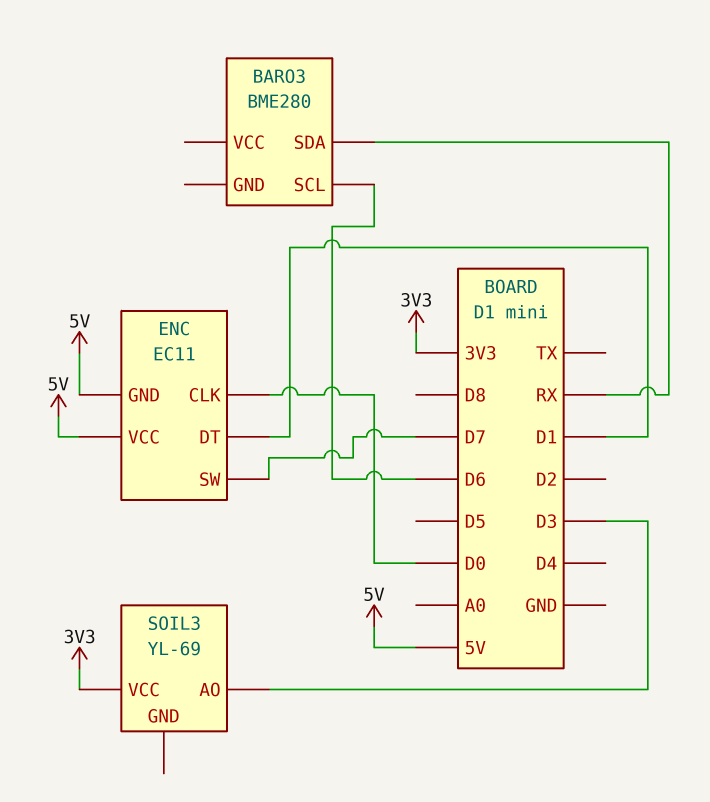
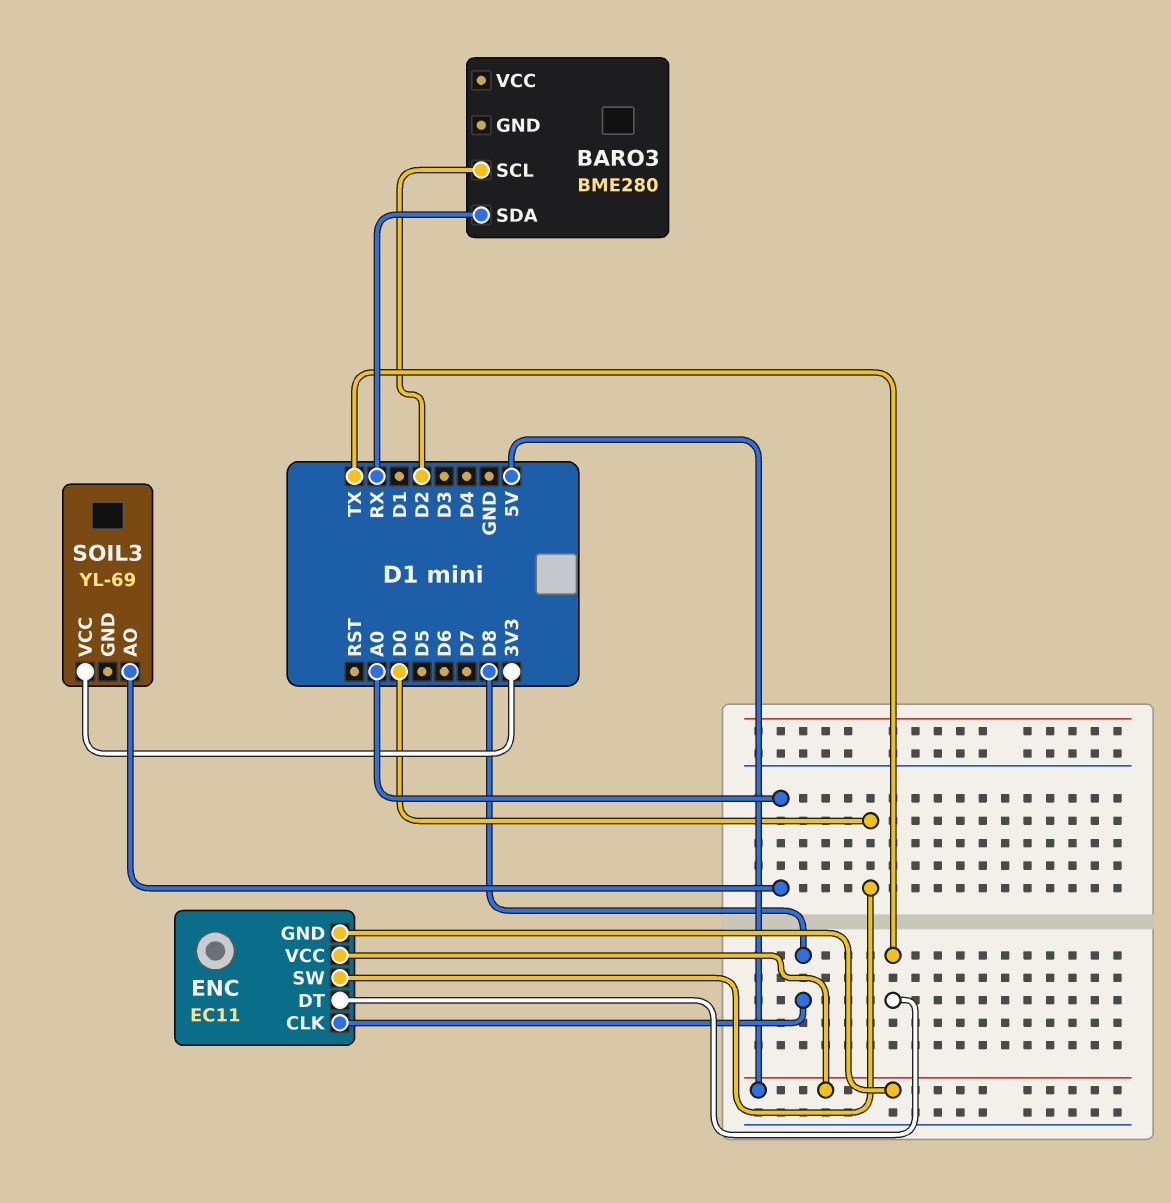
BARO3 pin SCL: D6 -> D2
ENC pin CLK: D0 -> D8
ENC pin DT: D1 -> TX
ENC pin SW: D7 -> D0
SOIL3 pin AO: D3 -> A0

